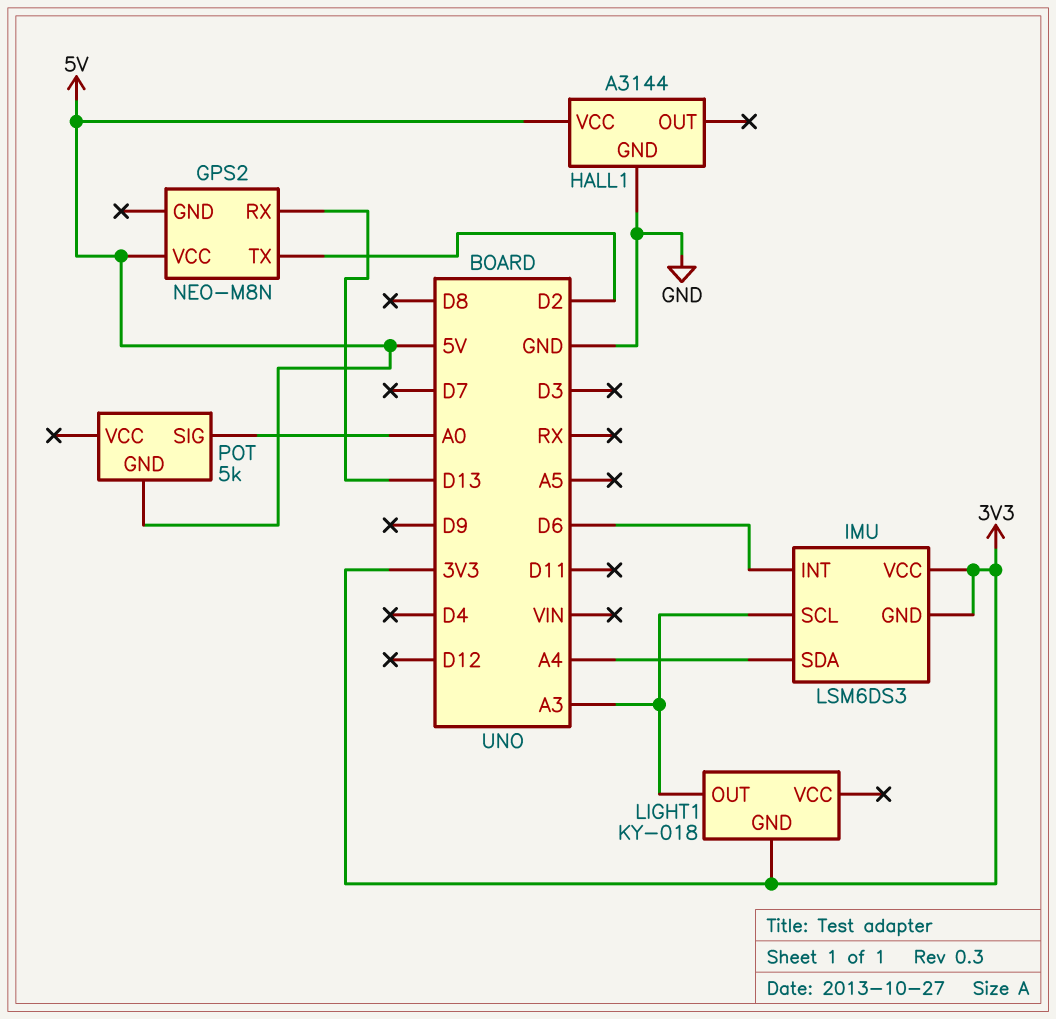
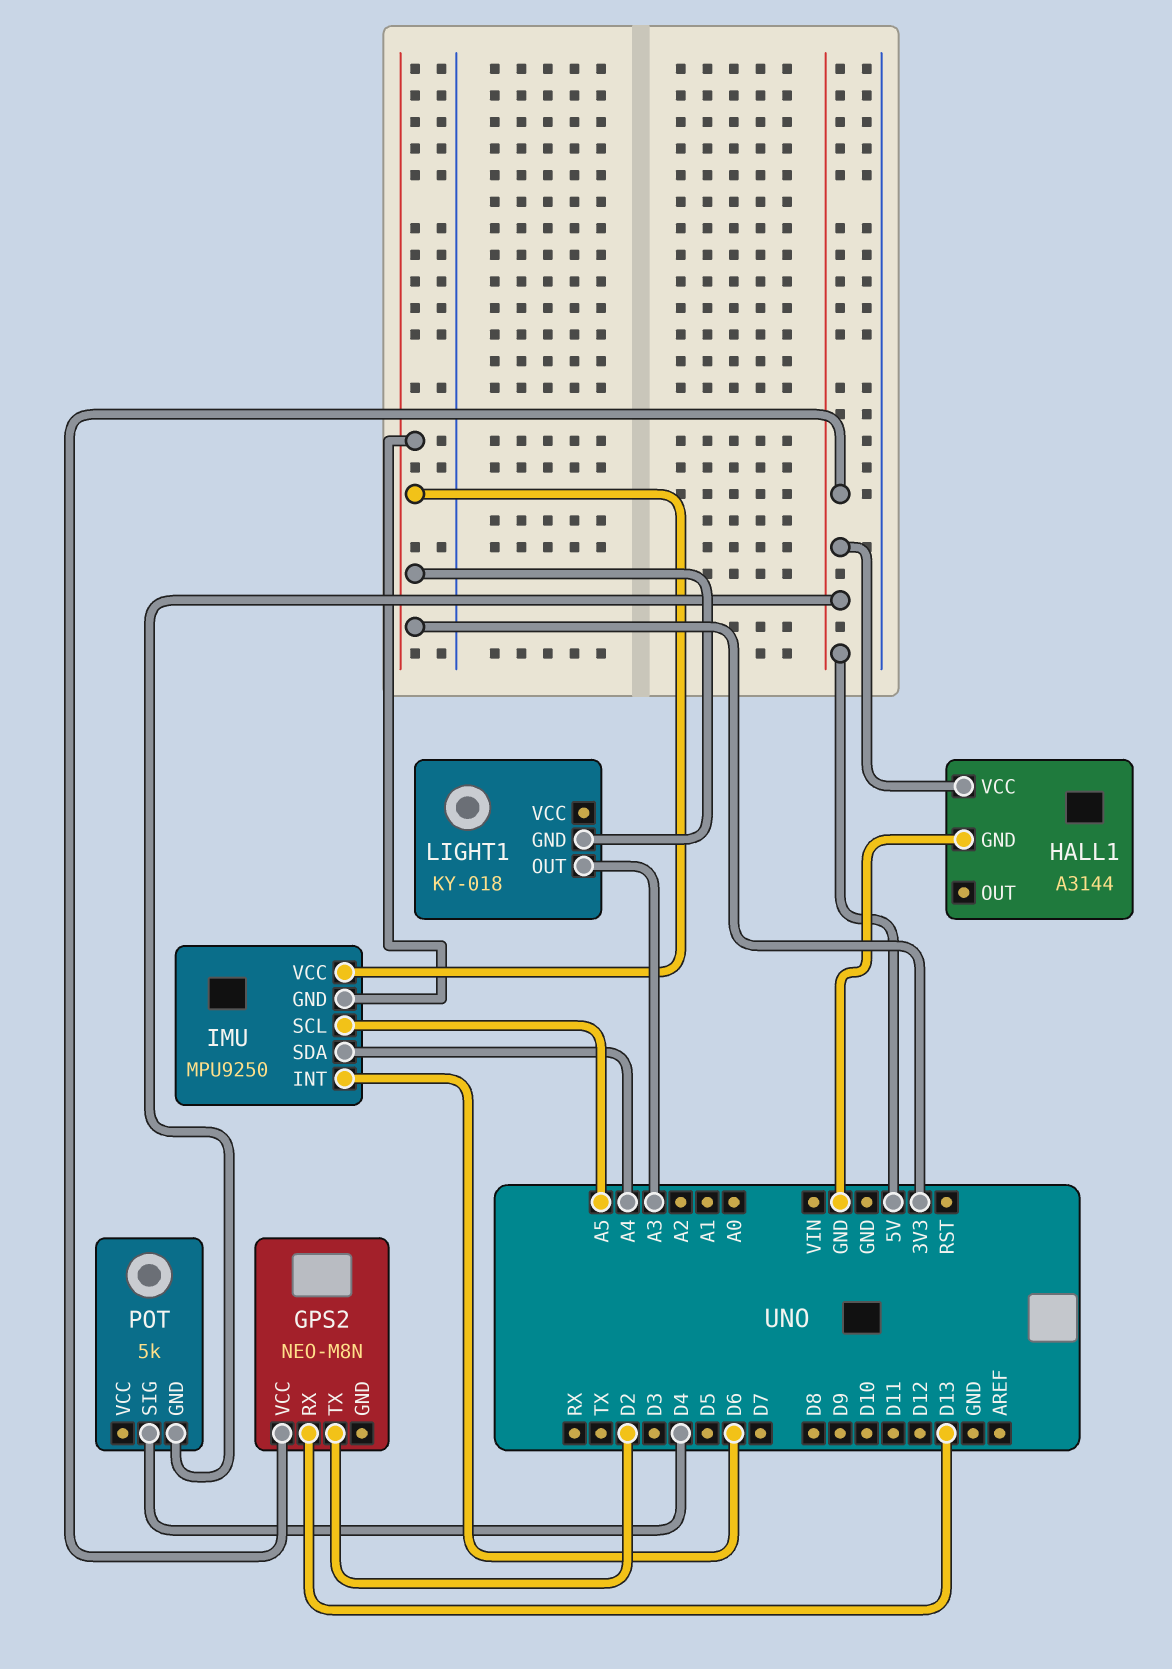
IMU: LSM6DS3 -> MPU9250
IMU pin SCL: A3 -> A5
POT pin SIG: A0 -> D4

